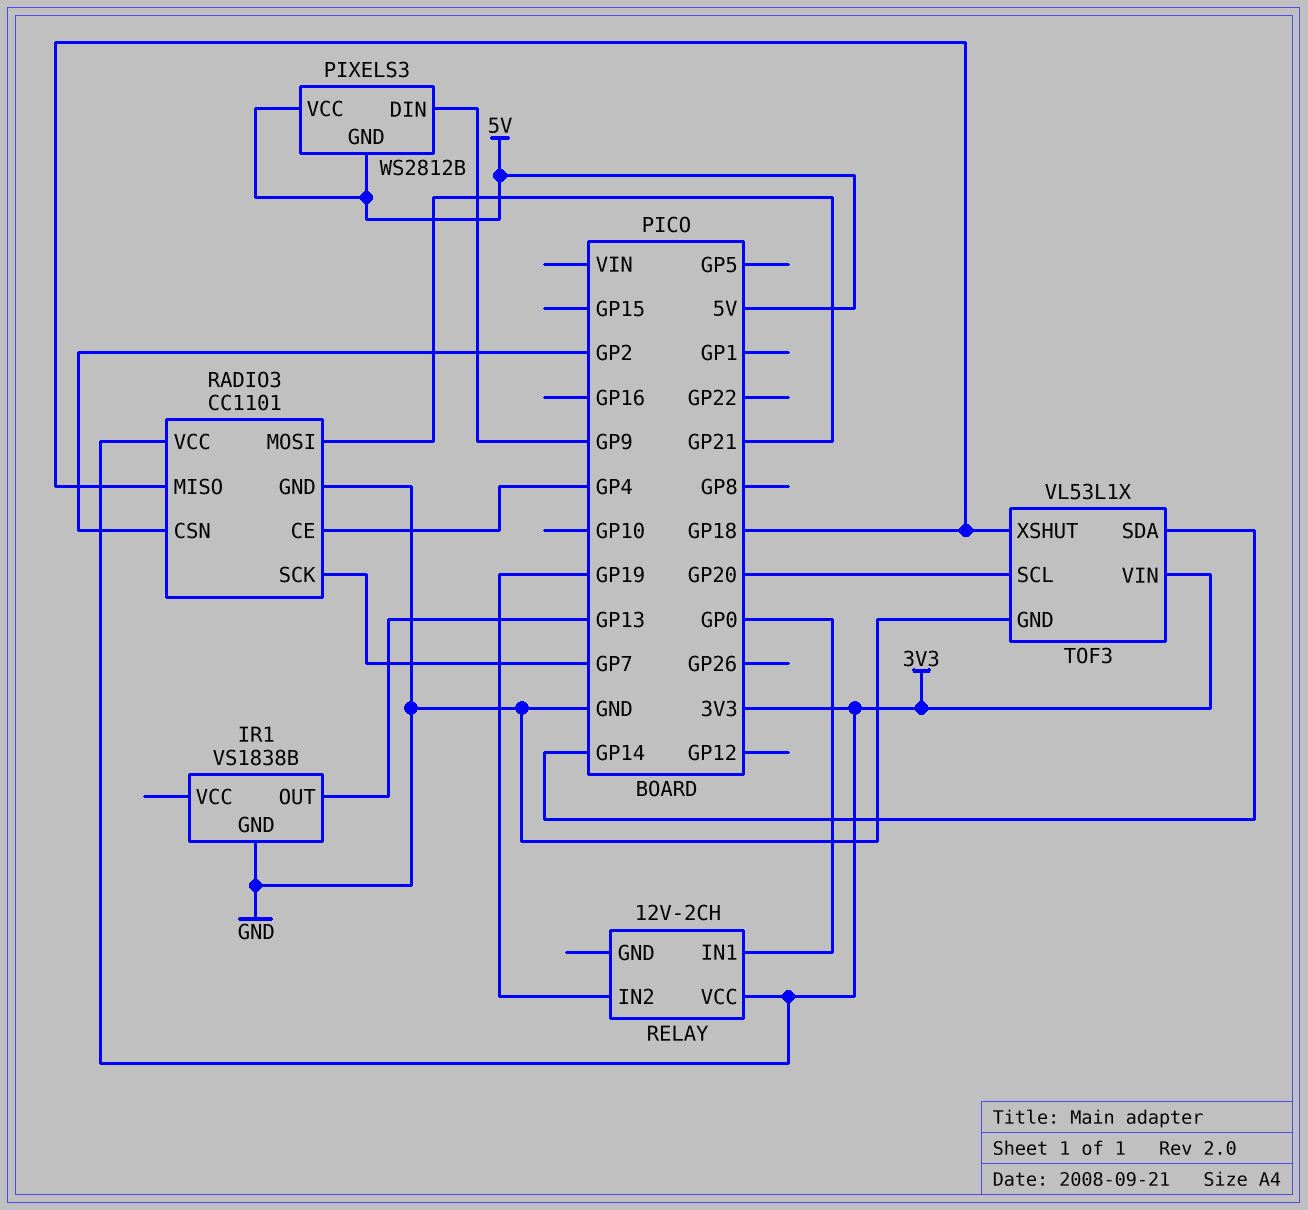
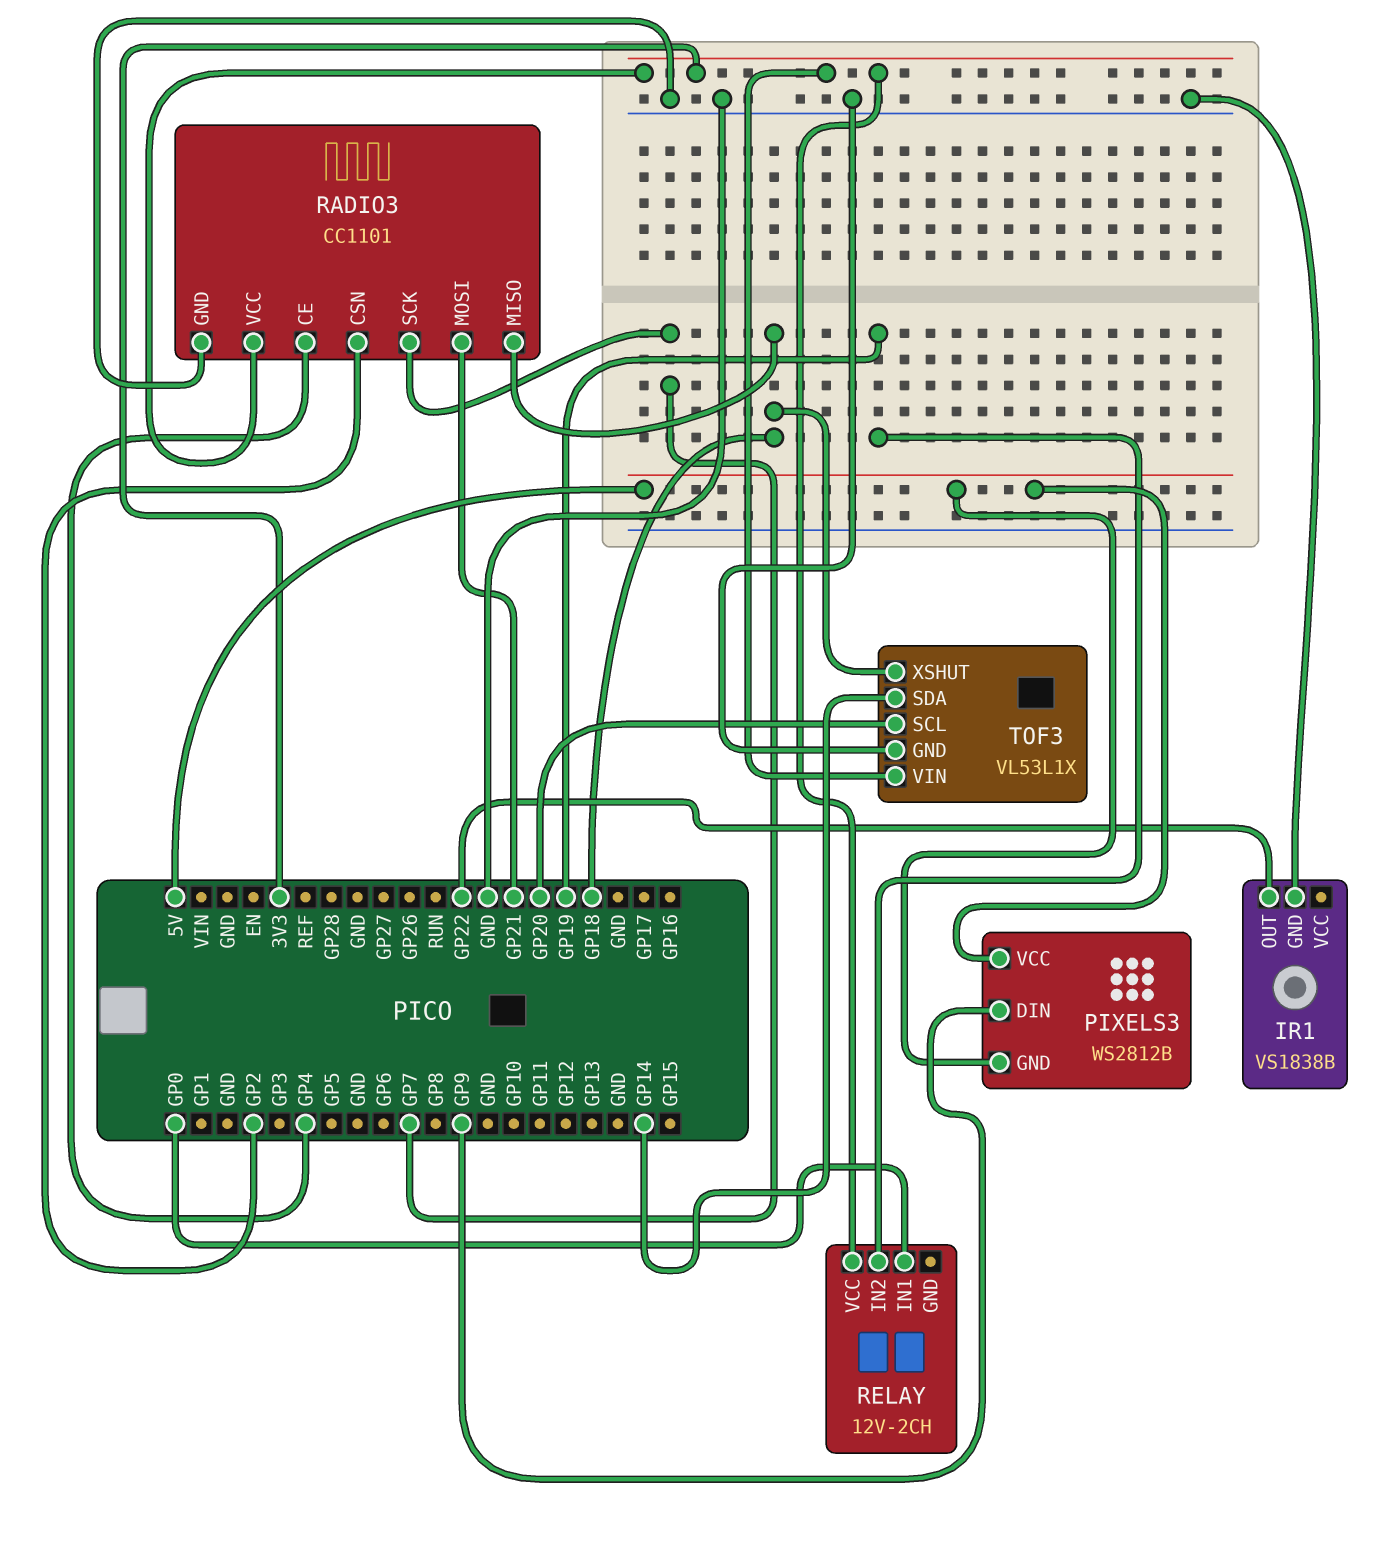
IR1 pin OUT: GP13 -> GP22

